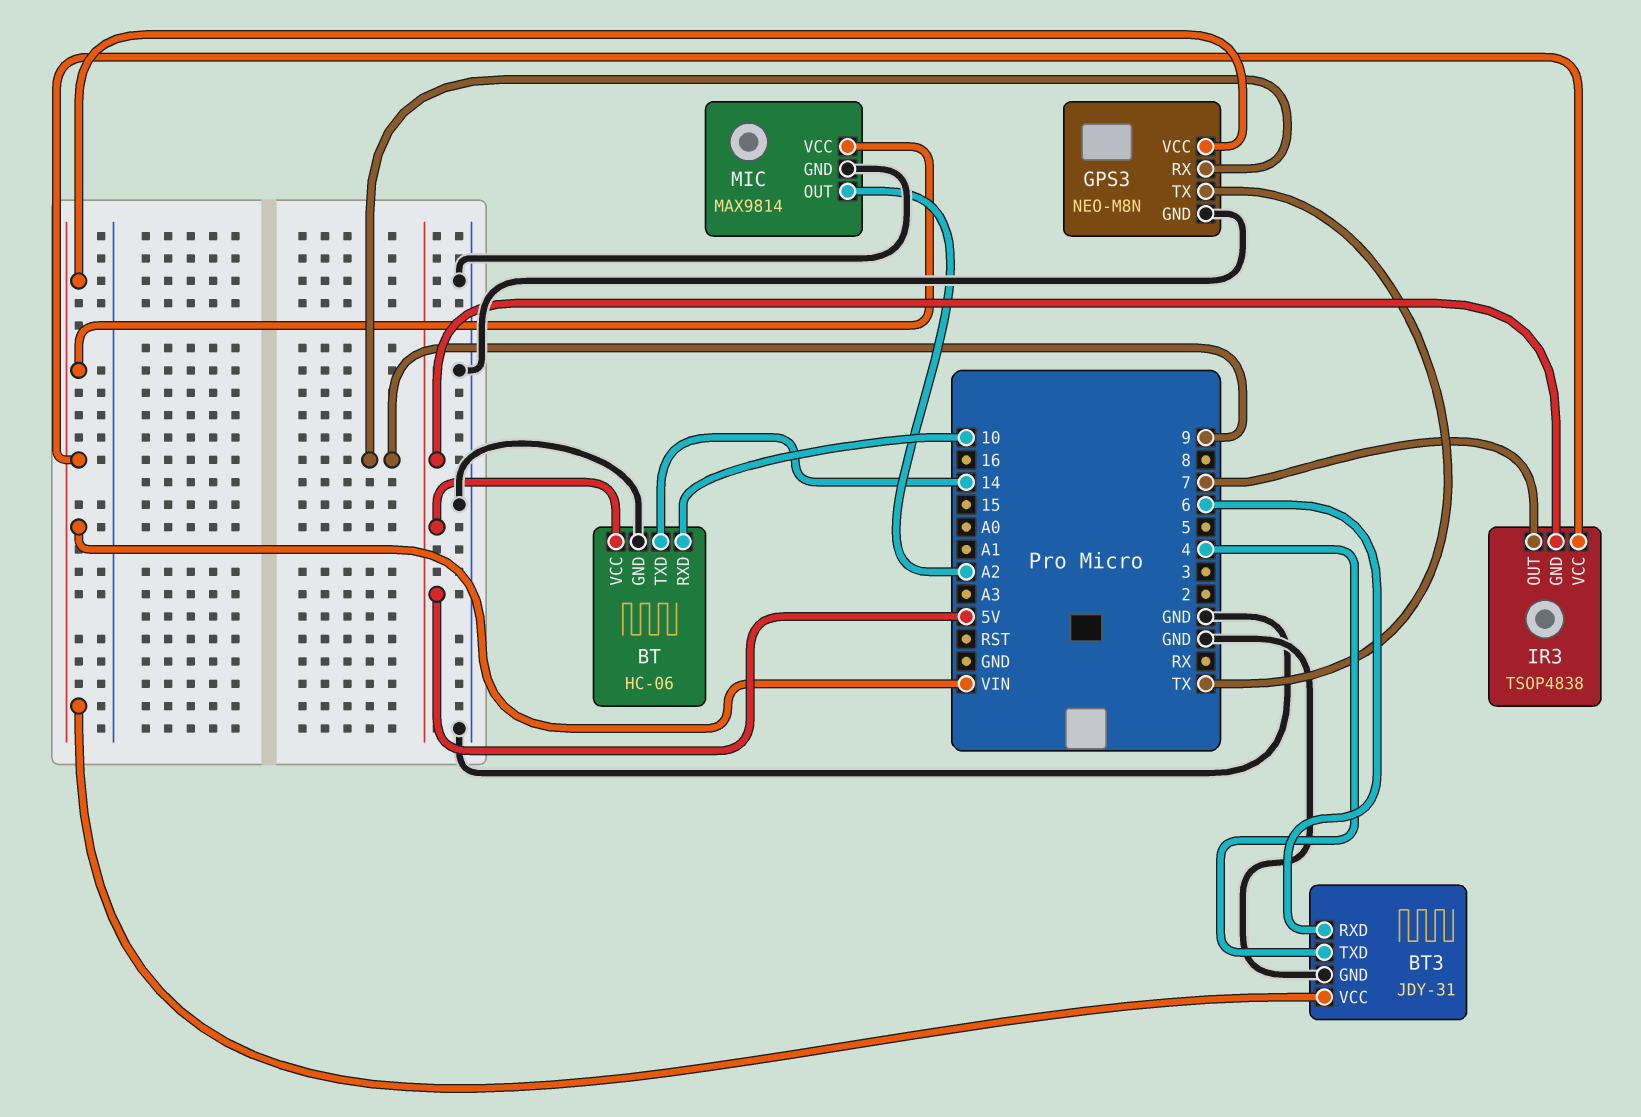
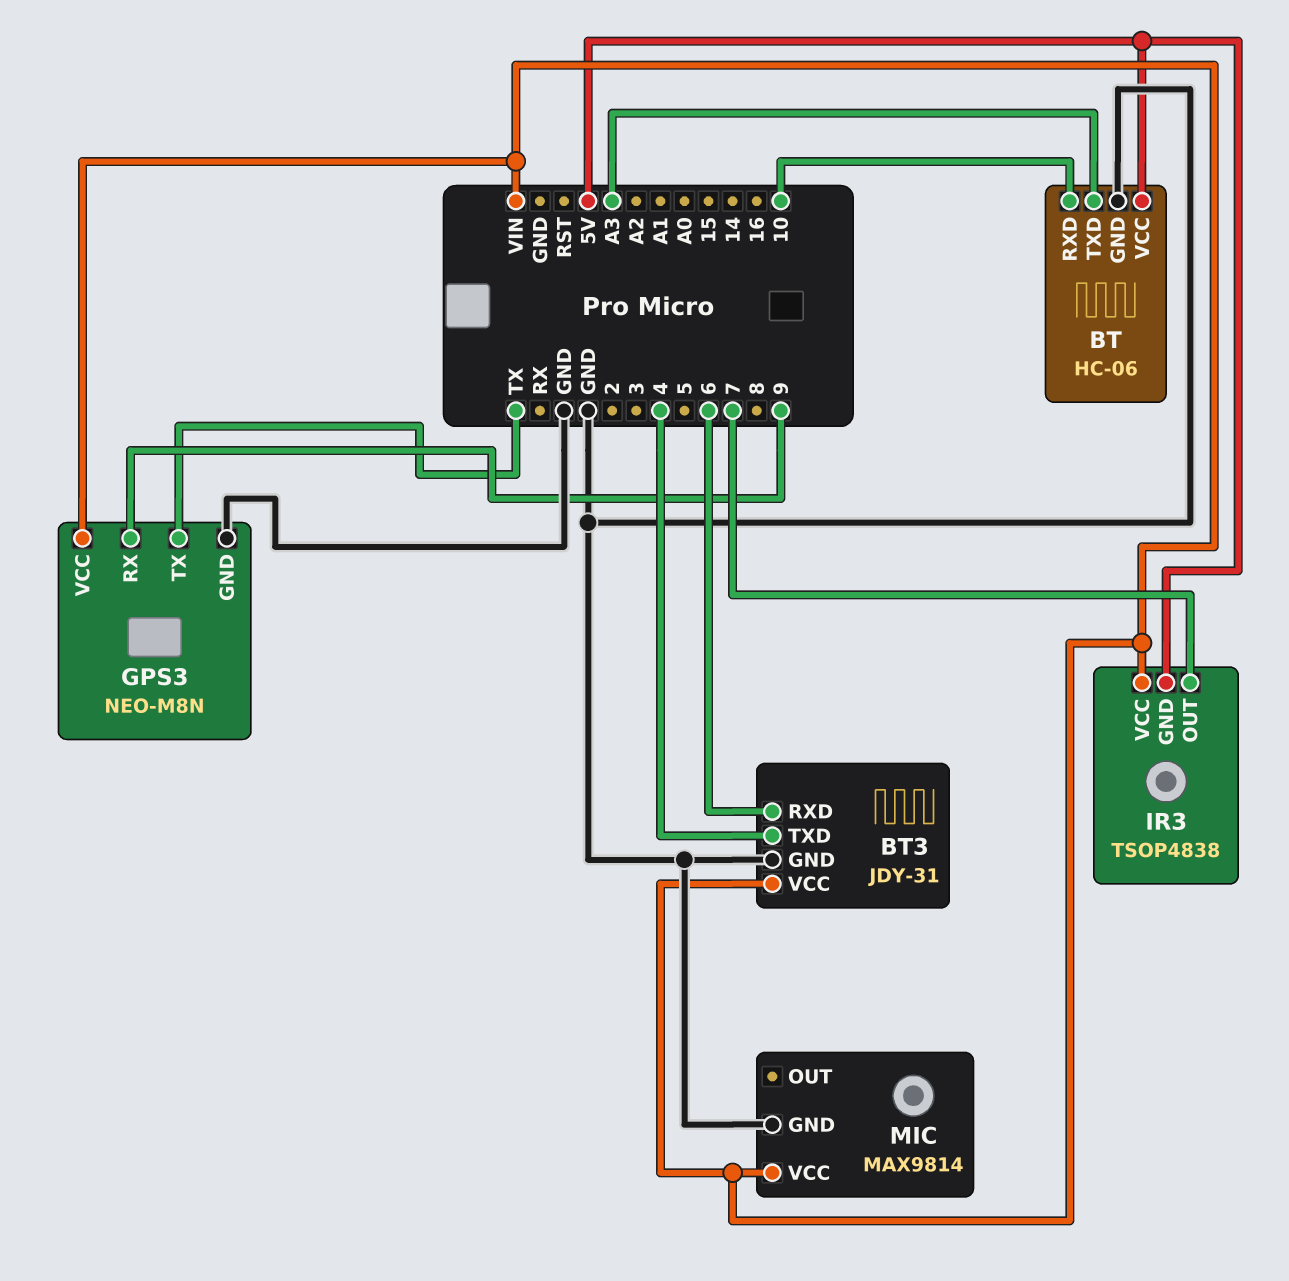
BT pin TXD: 14 -> A3
MIC pin OUT: A2 -> none

